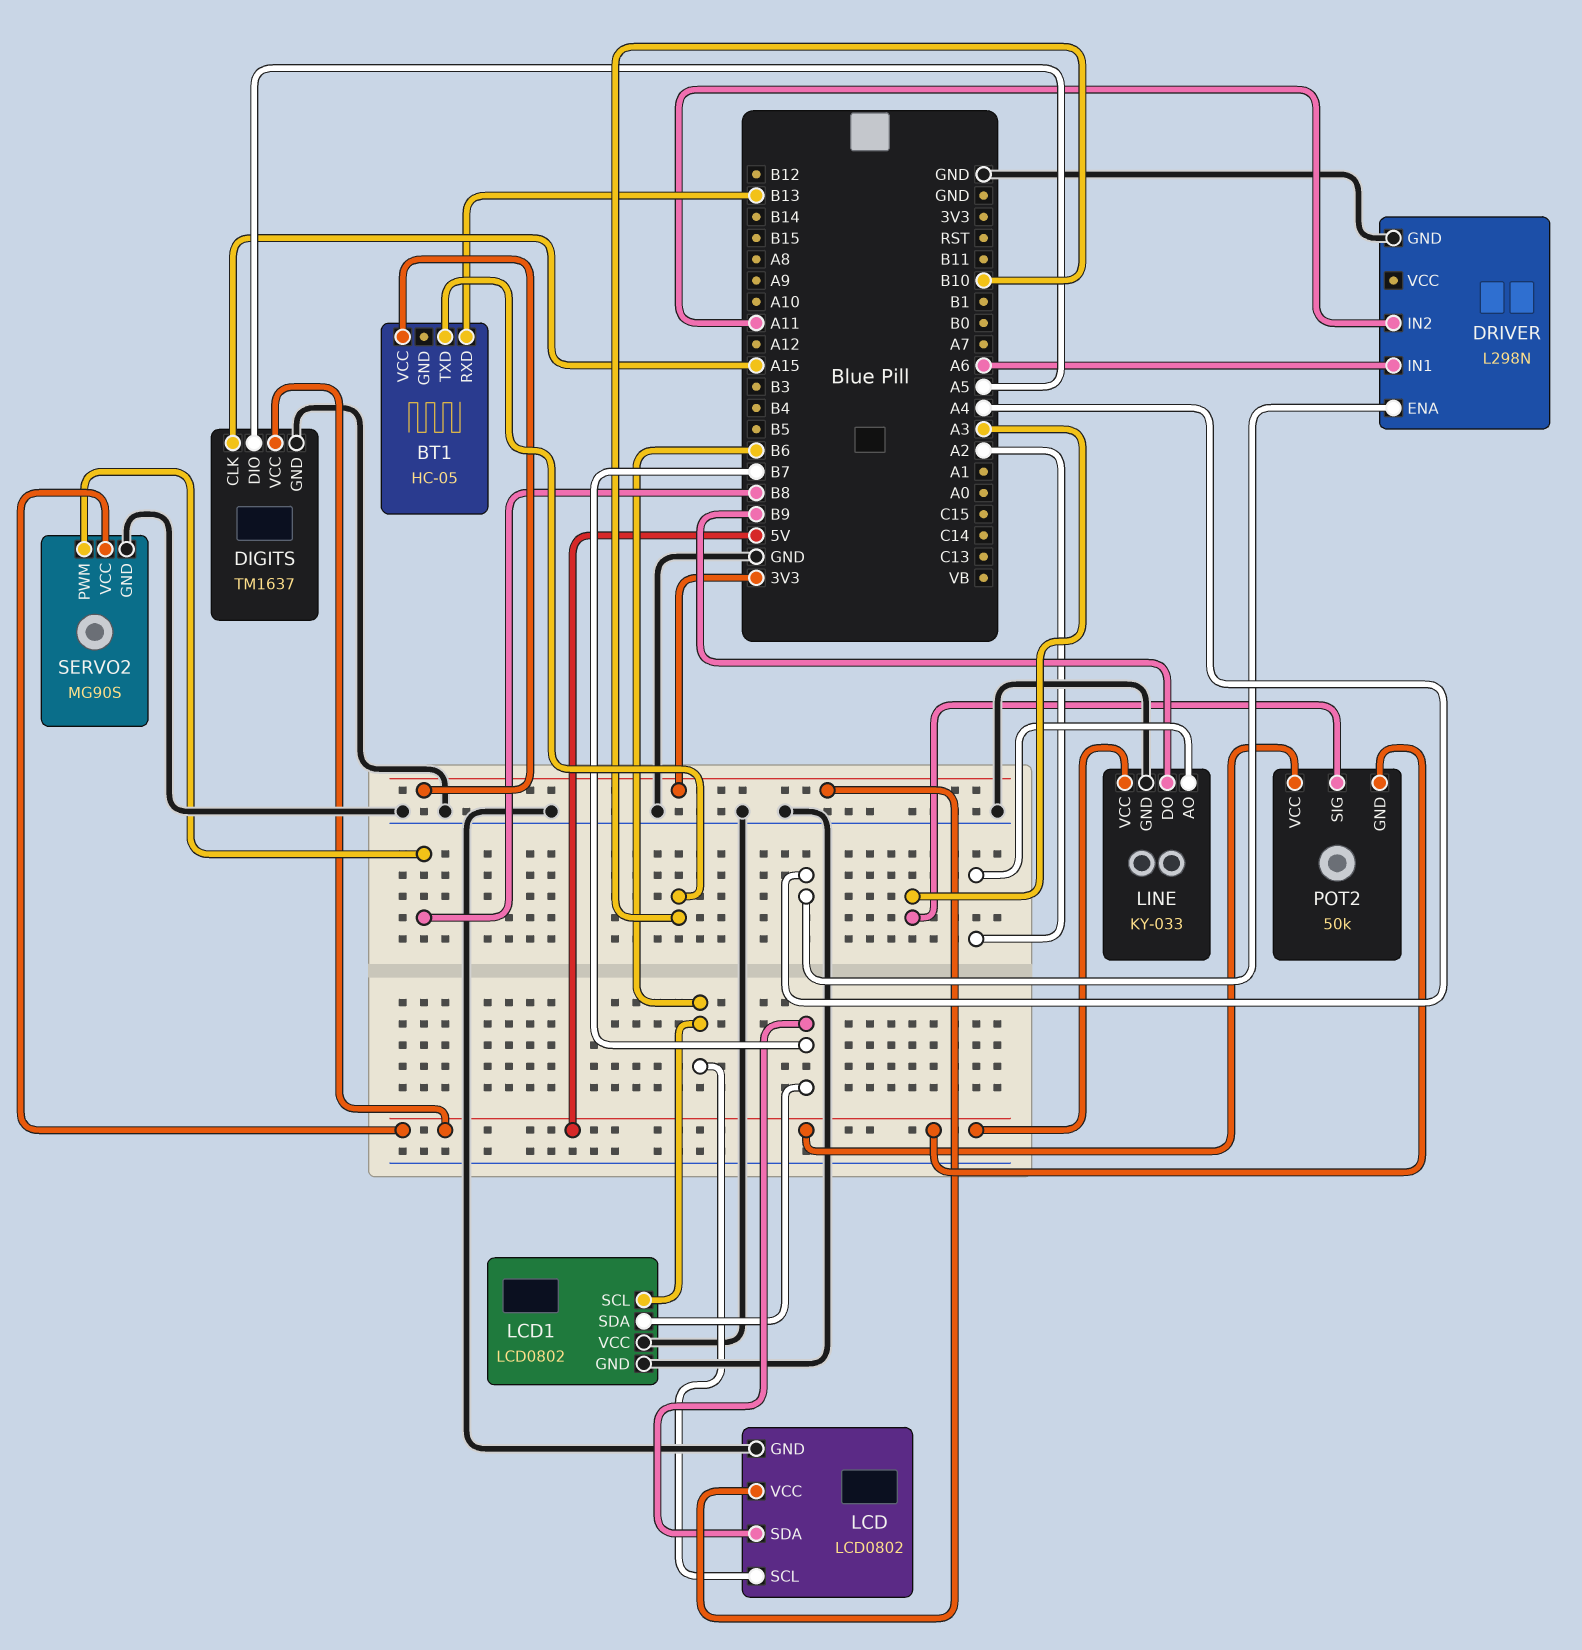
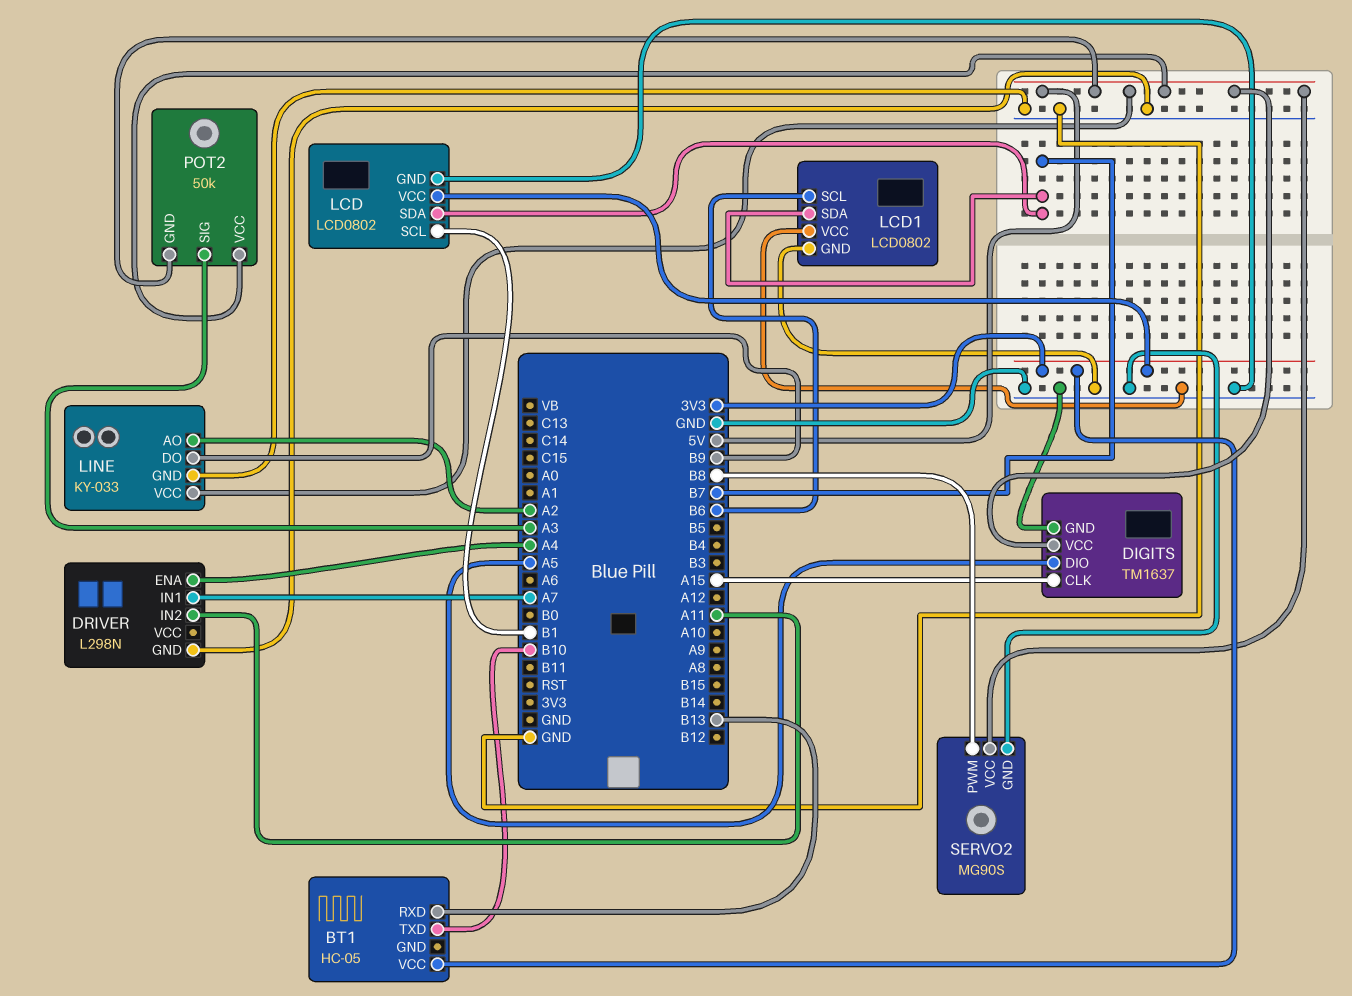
DRIVER pin IN1: A6 -> A7
LCD pin SCL: B6 -> B1

